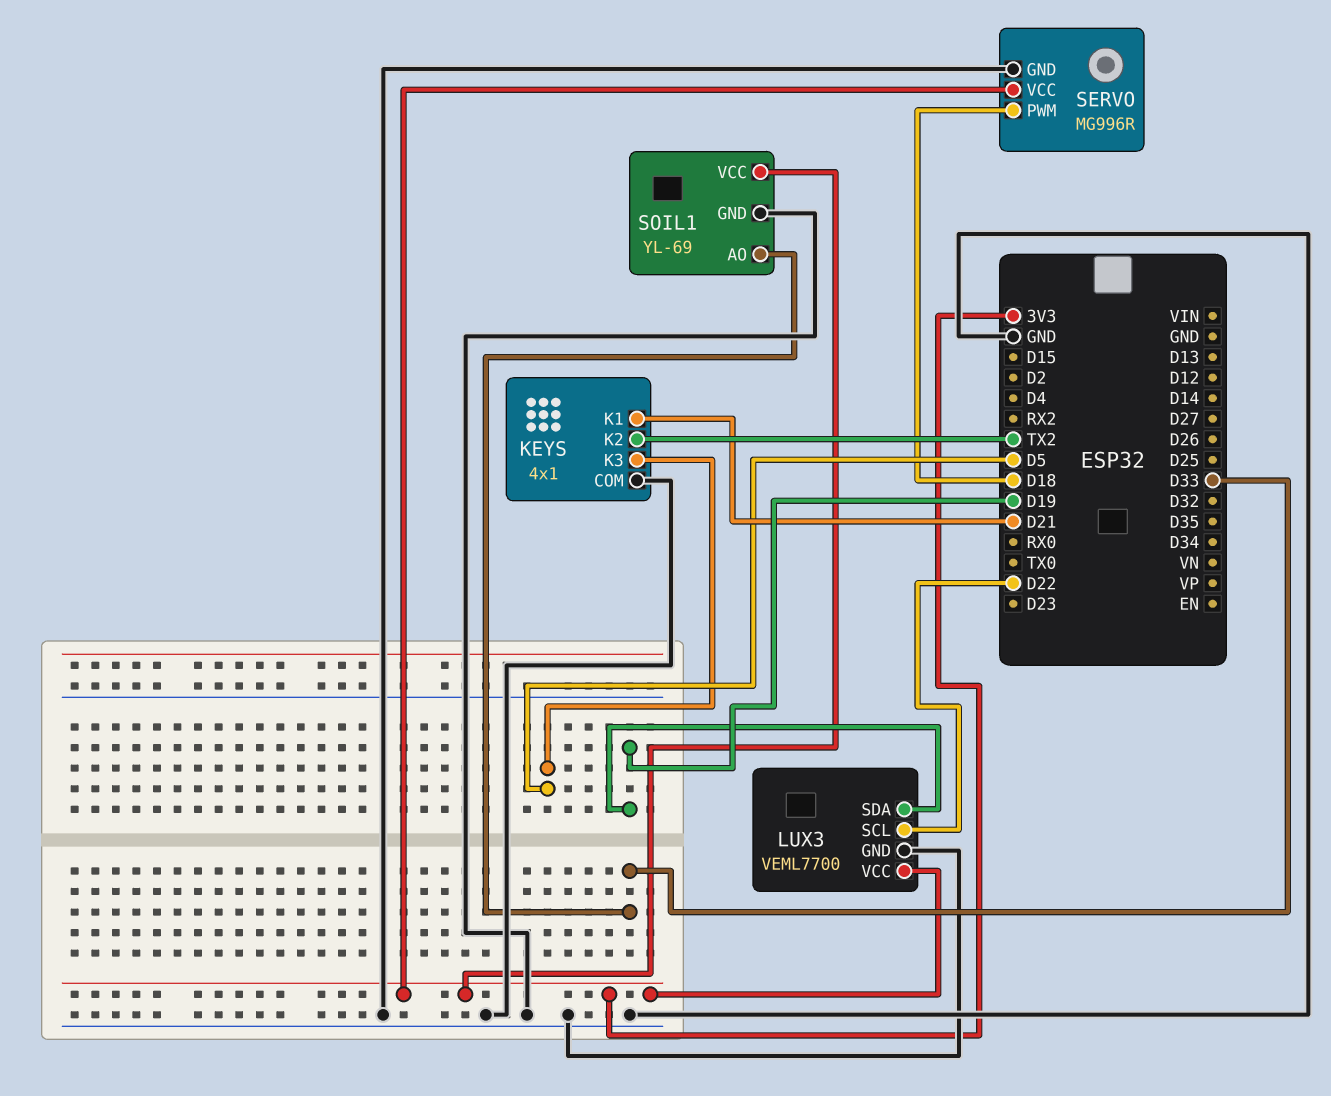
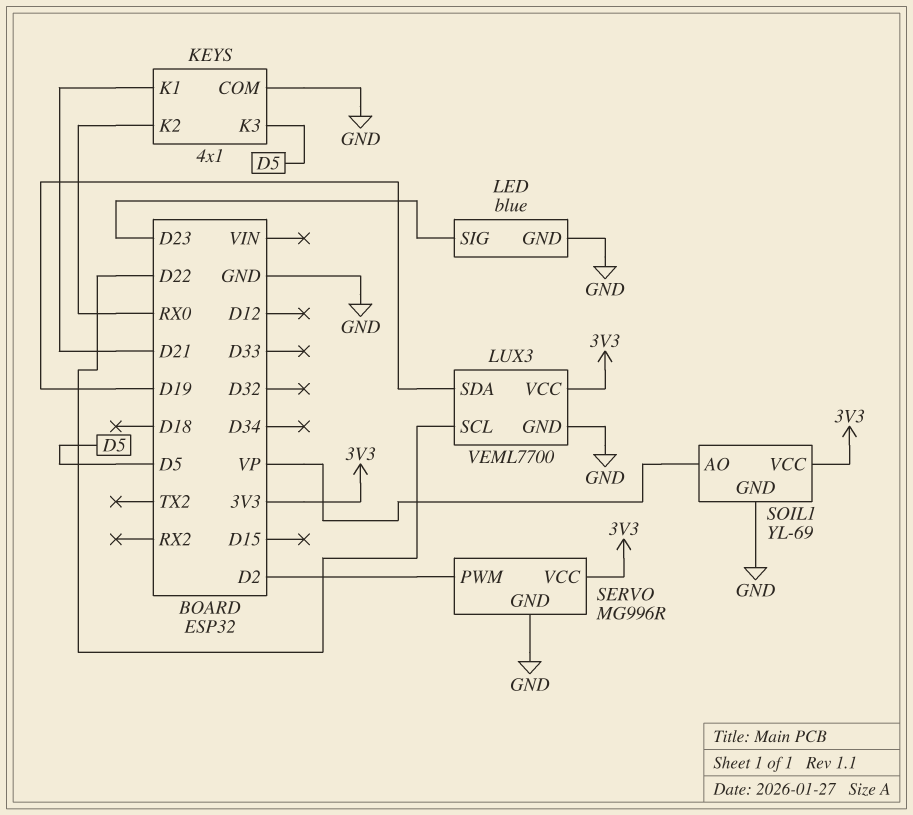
KEYS pin K2: TX2 -> RX0
LED: none -> blue
LED pin GND: none -> GND
LED pin SIG: none -> D23
SERVO pin PWM: D18 -> D2
SOIL1 pin AO: D33 -> VP

